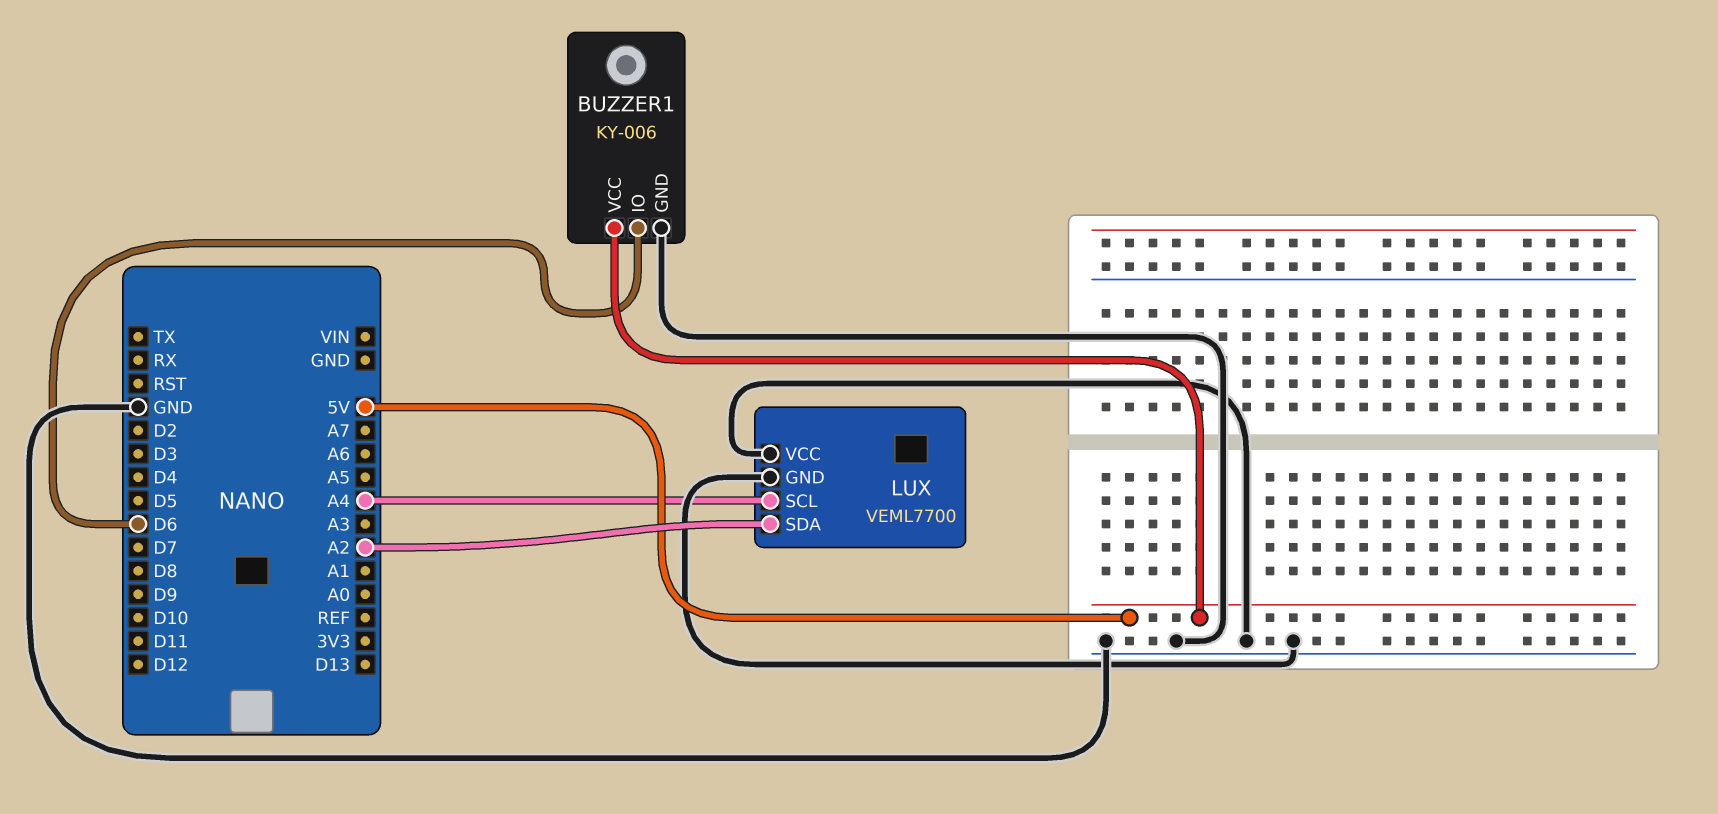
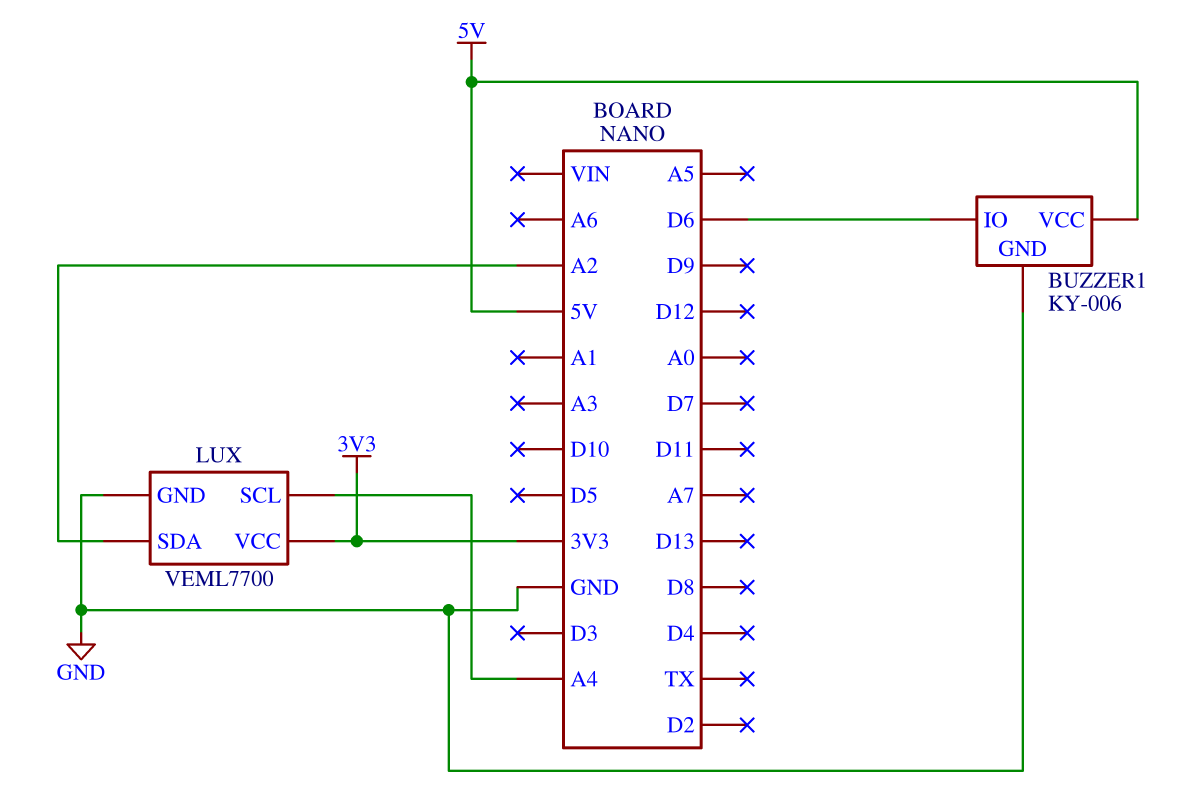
LUX pin VCC: GND -> 3V3

